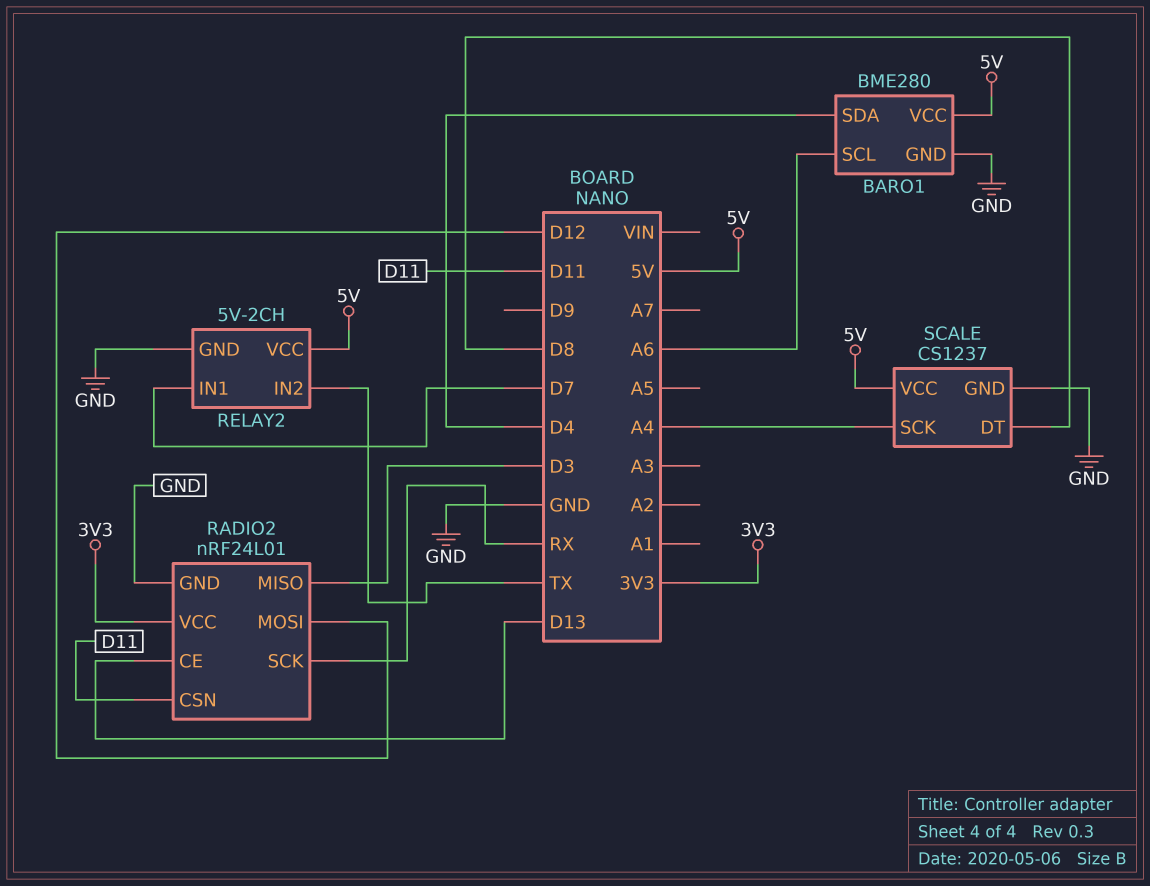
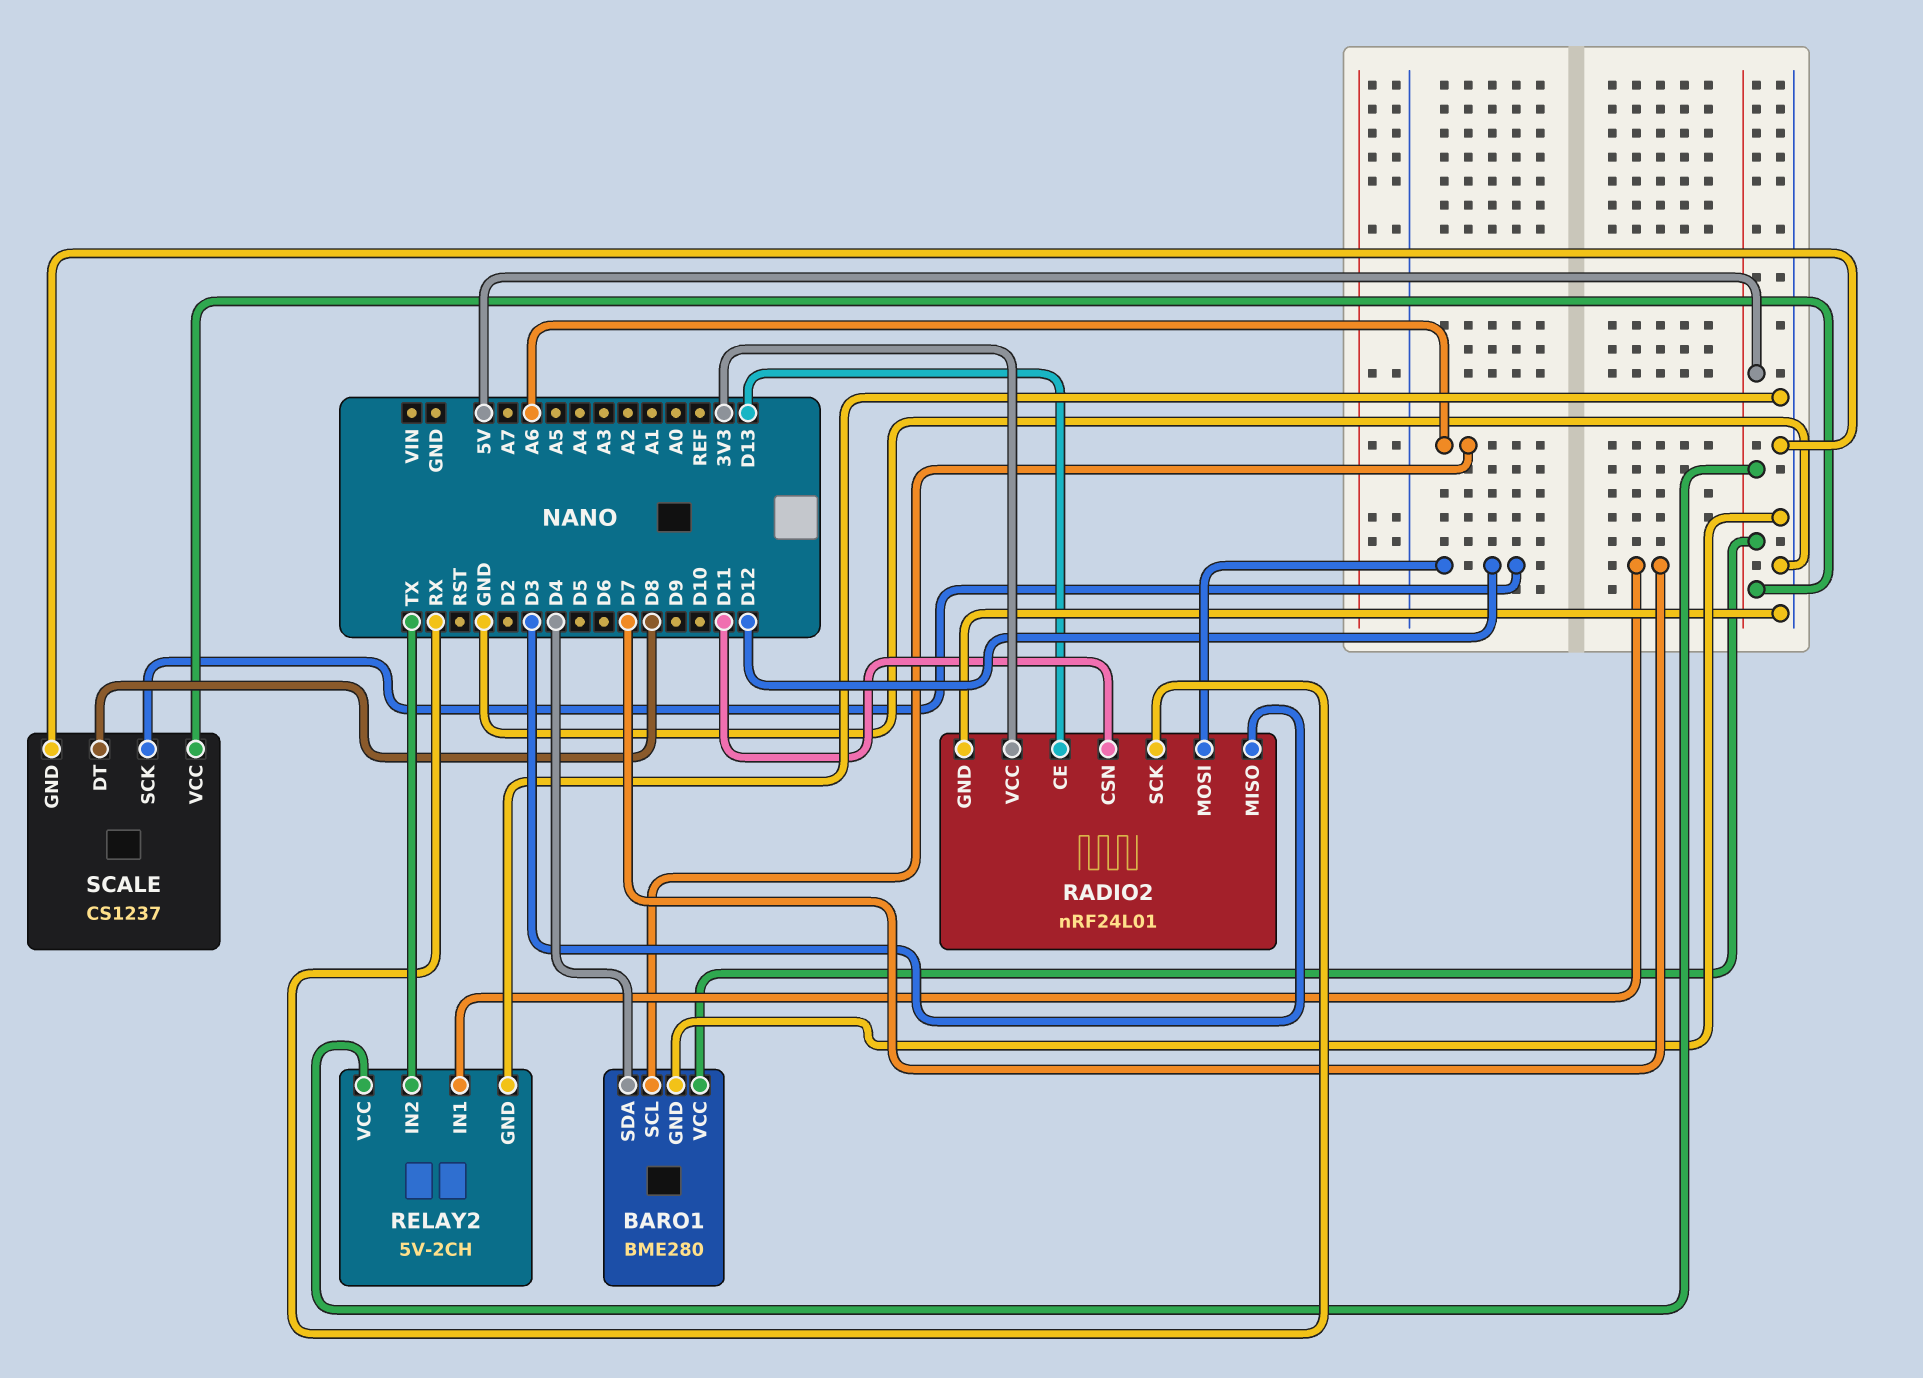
SCALE pin SCK: A4 -> D12

